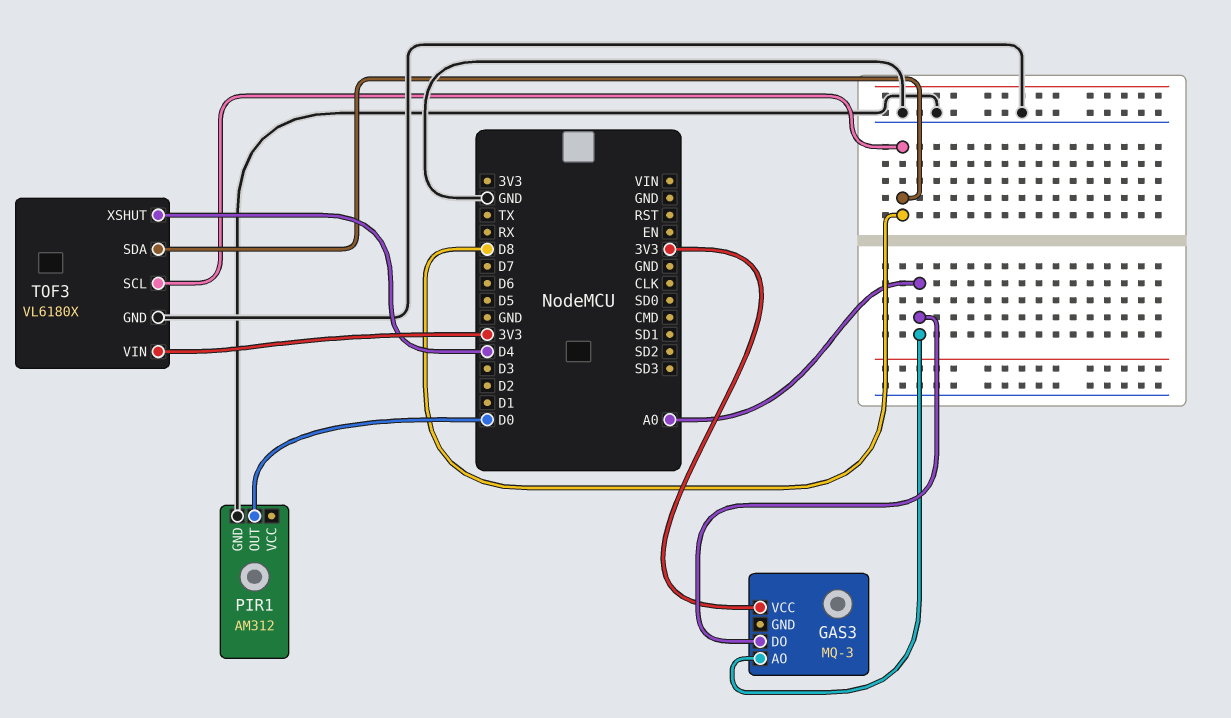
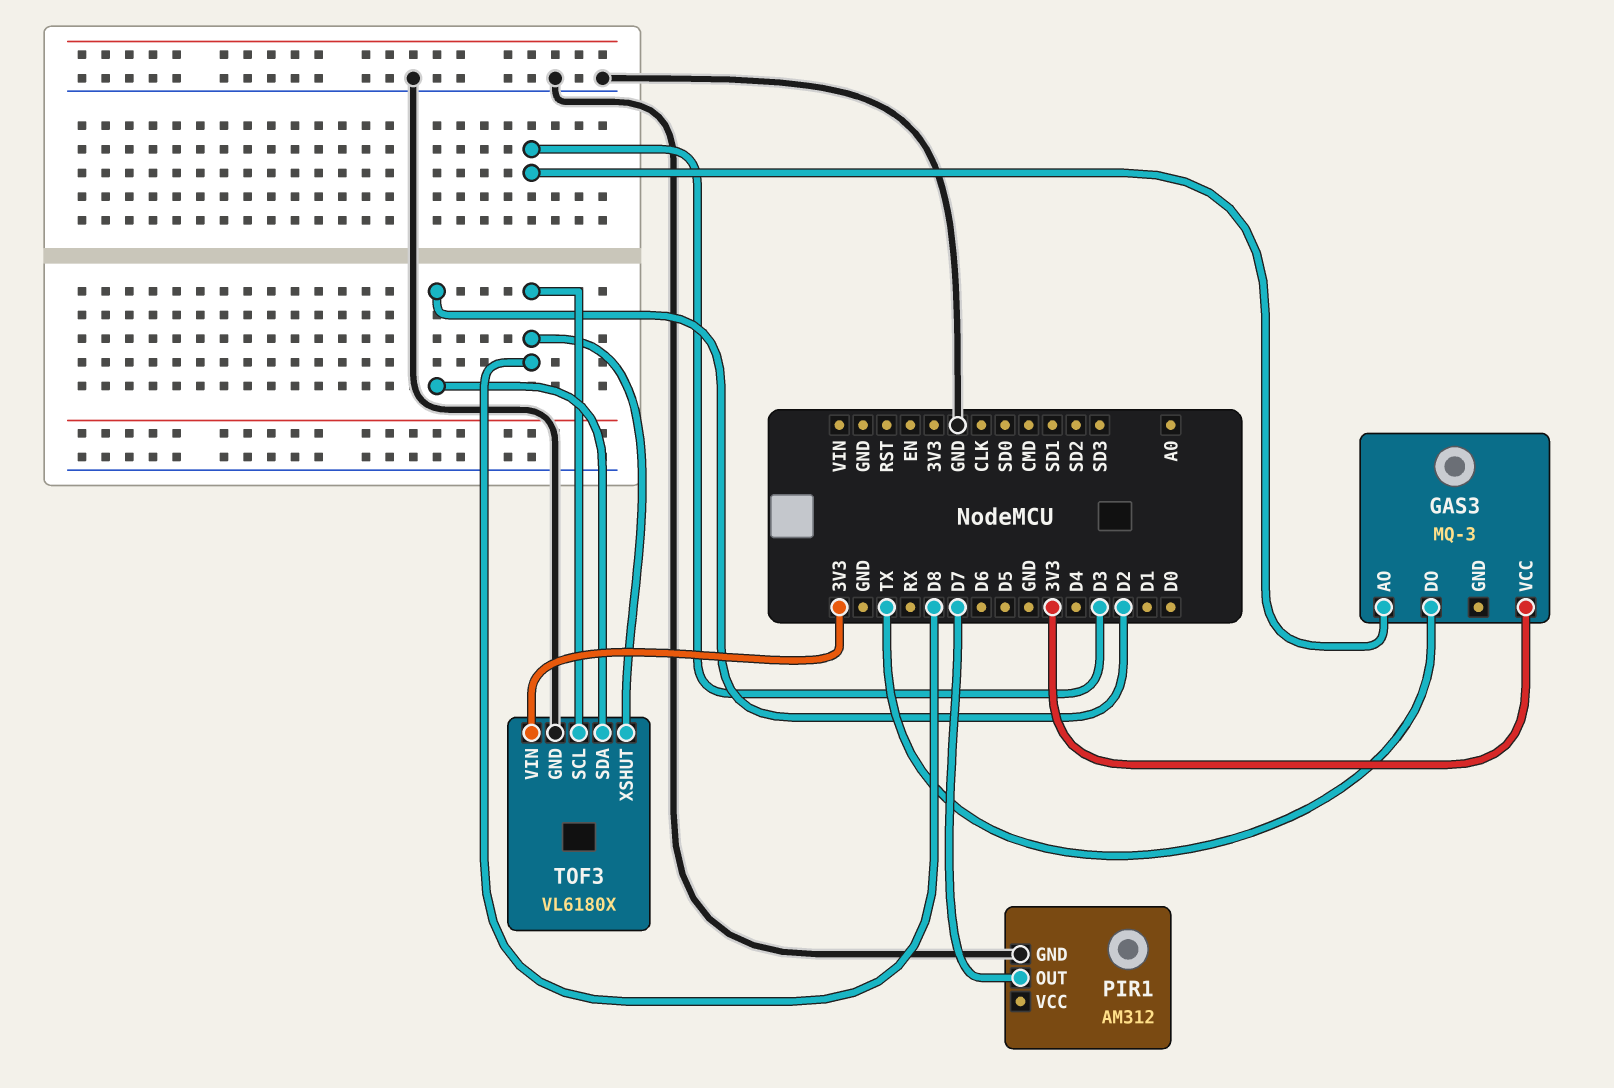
GAS3 pin AO: A0 -> D3
GAS3 pin DO: A0 -> TX
PIR1 pin OUT: D0 -> D7
TOF3 pin SDA: D8 -> D2
TOF3 pin XSHUT: D4 -> D8

